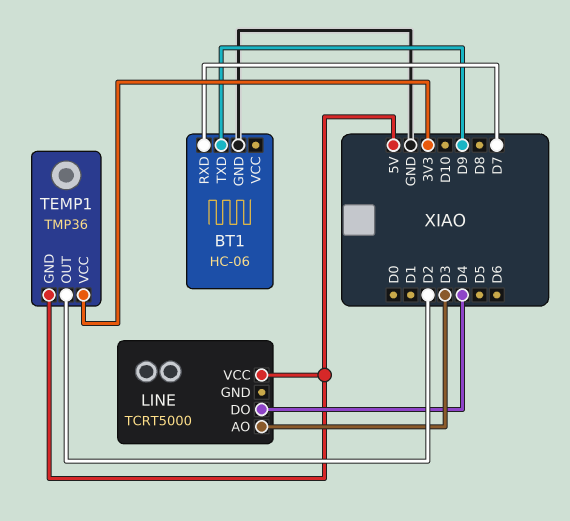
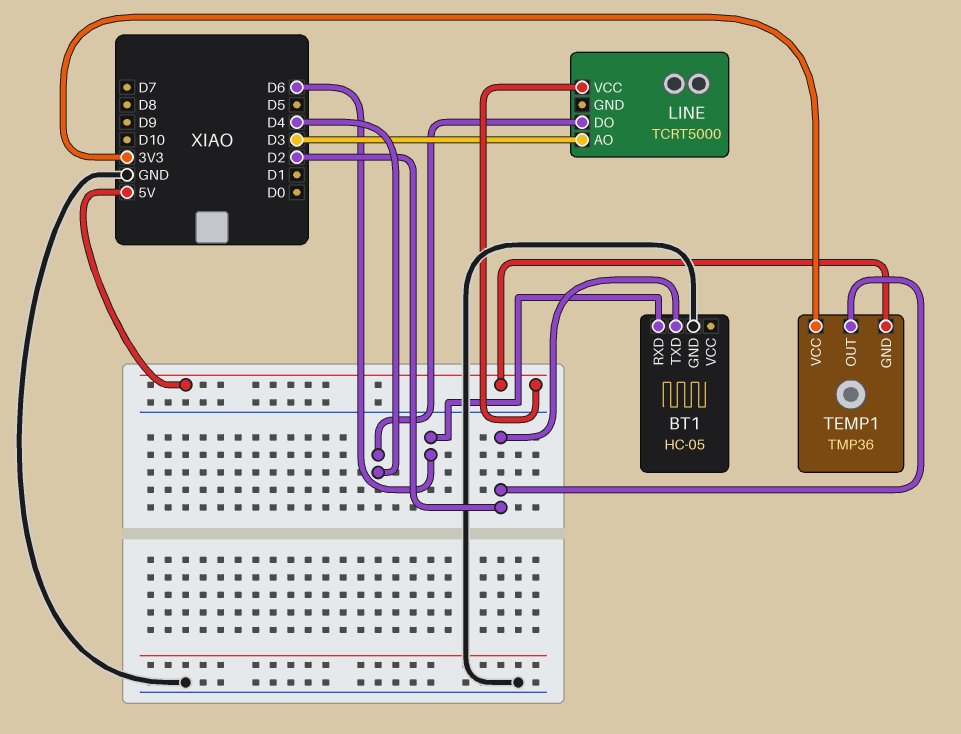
BT1: HC-06 -> HC-05
BT1 pin RXD: D7 -> D6
BT1 pin TXD: D9 -> D2

